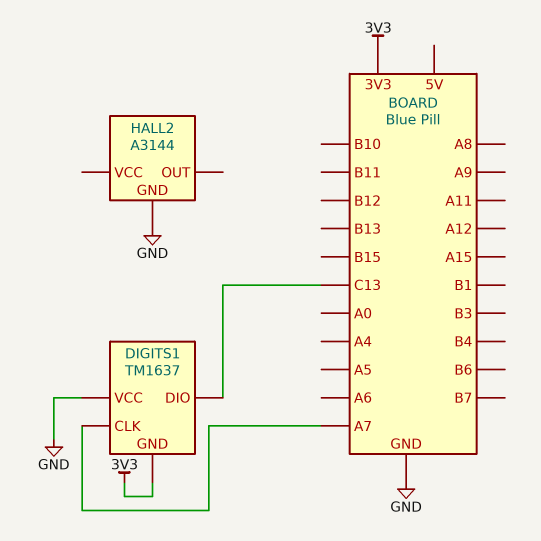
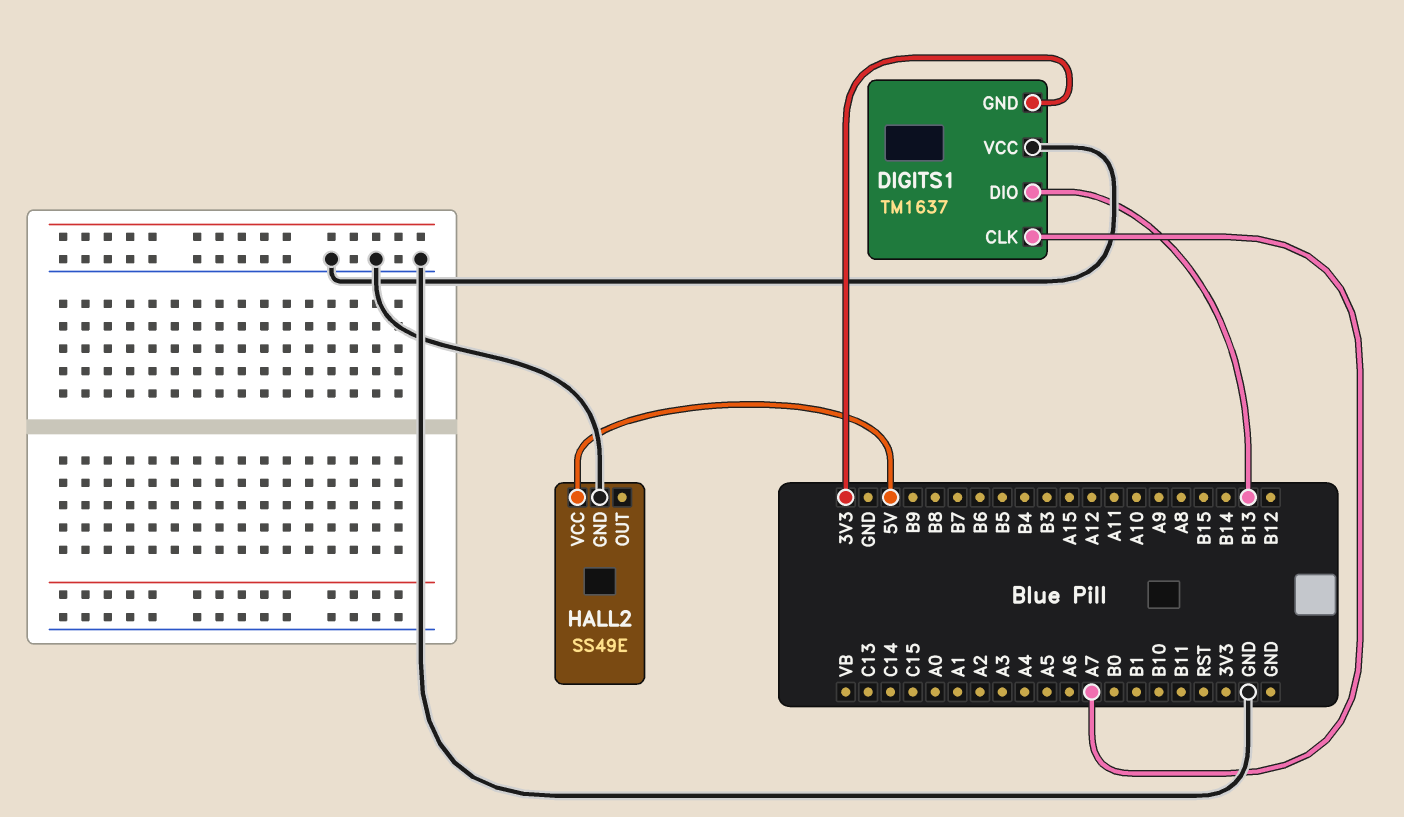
DIGITS1 pin DIO: C13 -> B13
HALL2: A3144 -> SS49E
HALL2 pin VCC: none -> 5V

